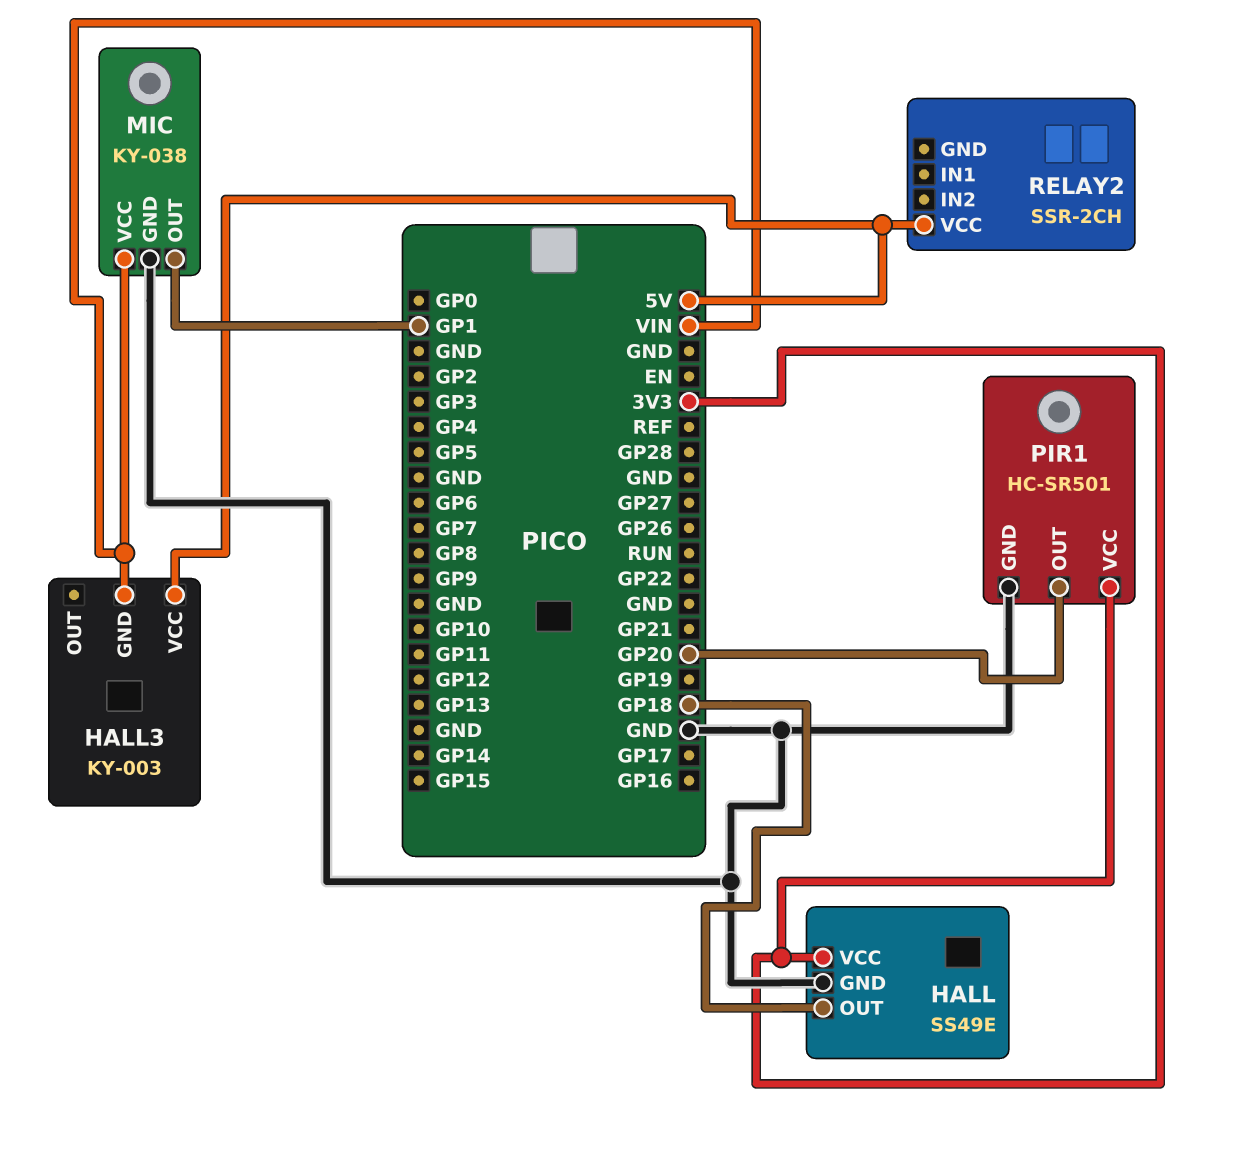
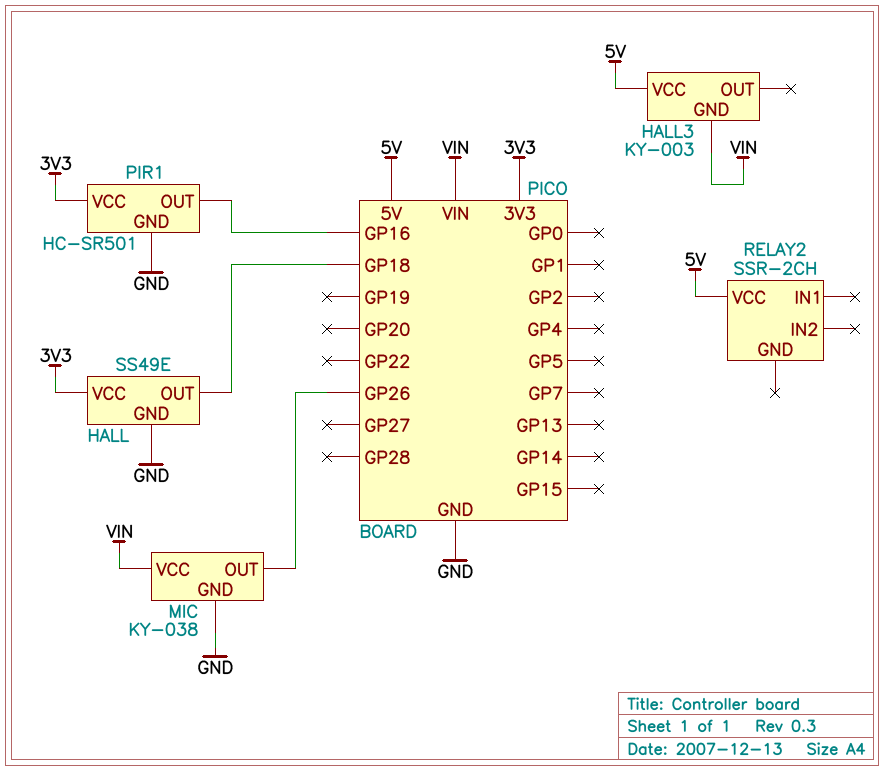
MIC pin OUT: GP1 -> GP26
PIR1 pin OUT: GP20 -> GP16

